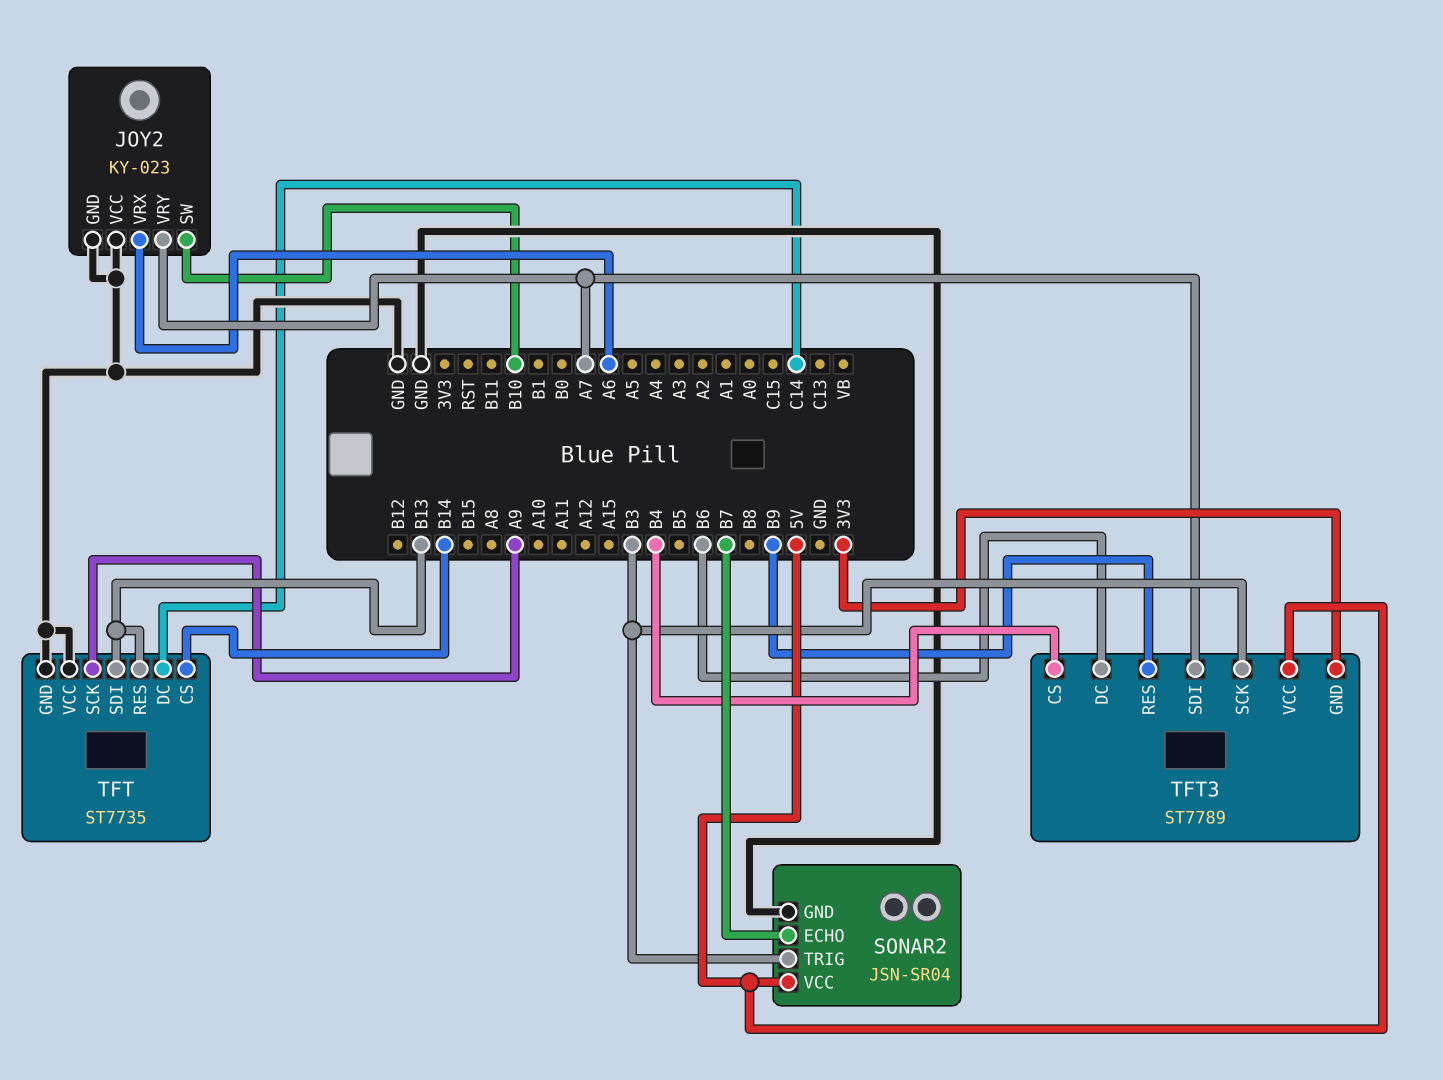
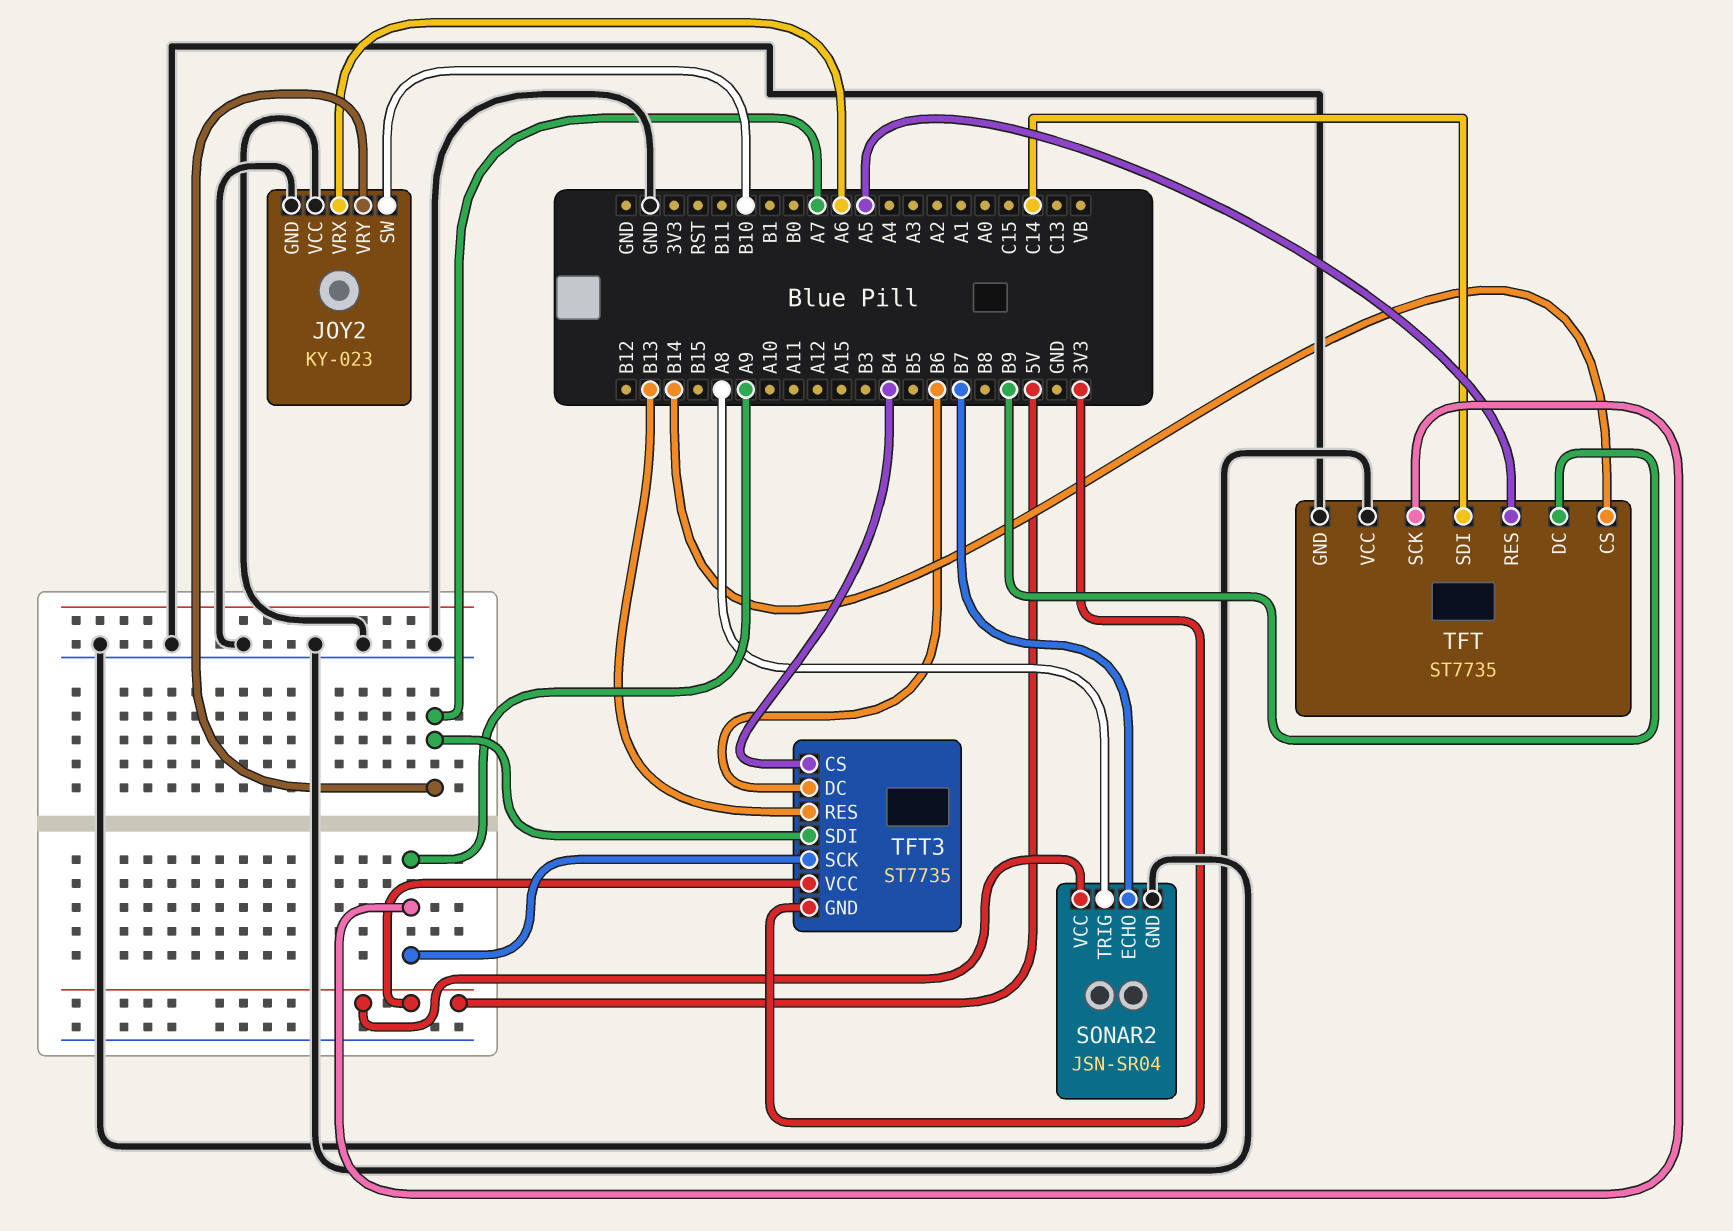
SONAR2 pin TRIG: B3 -> A8
TFT pin DC: C14 -> B9
TFT pin RES: B13 -> A5
TFT pin SDI: B13 -> C14
TFT3: ST7789 -> ST7735
TFT3 pin RES: B9 -> B13
TFT3 pin SCK: B3 -> A9

